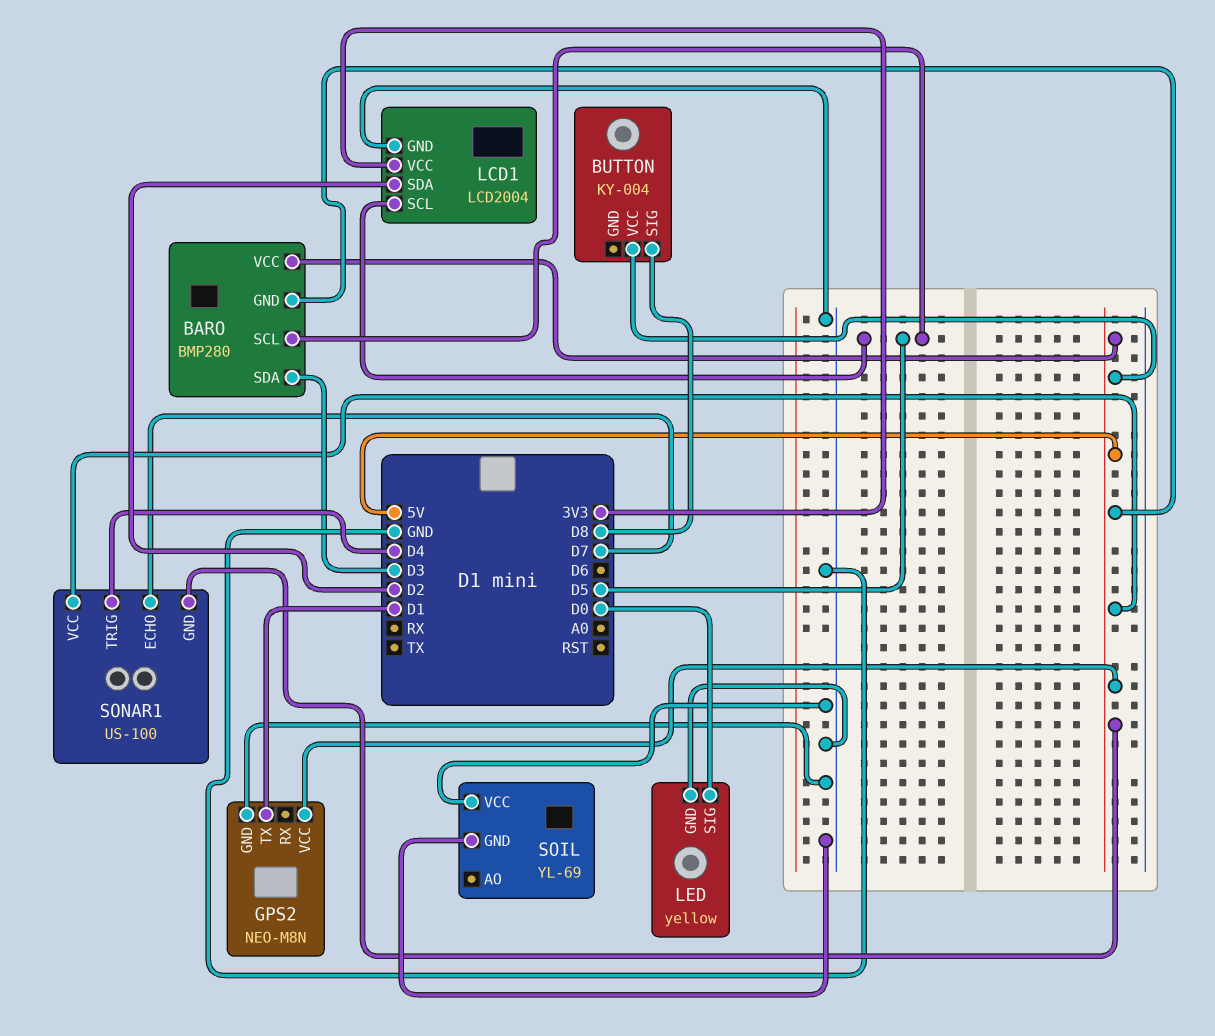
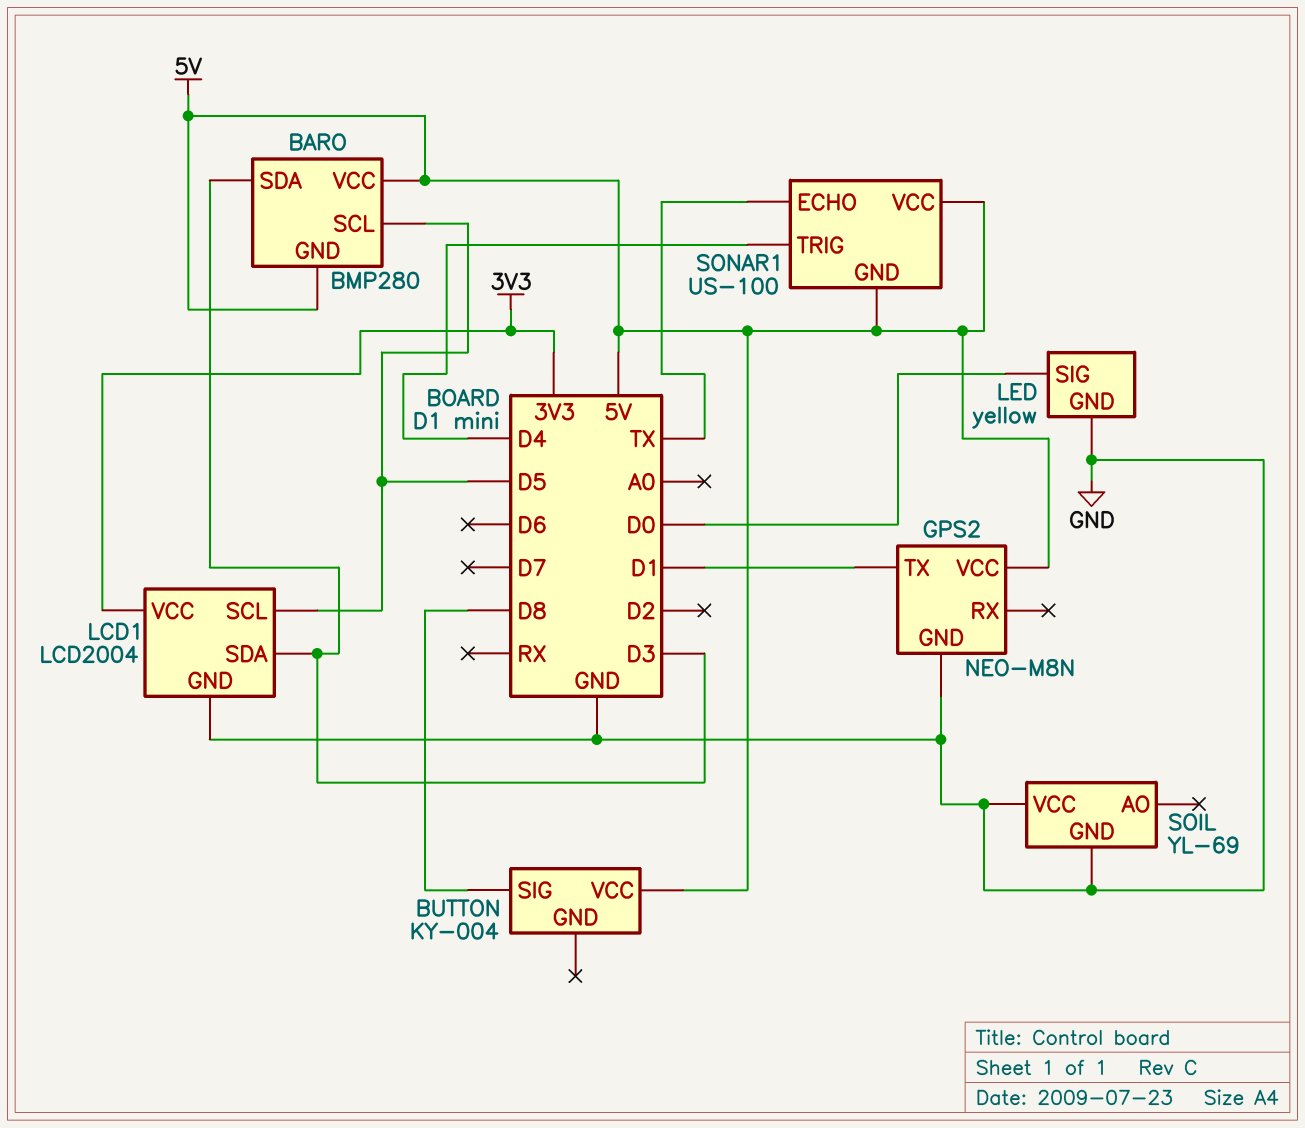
LCD1 pin SDA: D2 -> D3
SONAR1 pin ECHO: D7 -> TX

